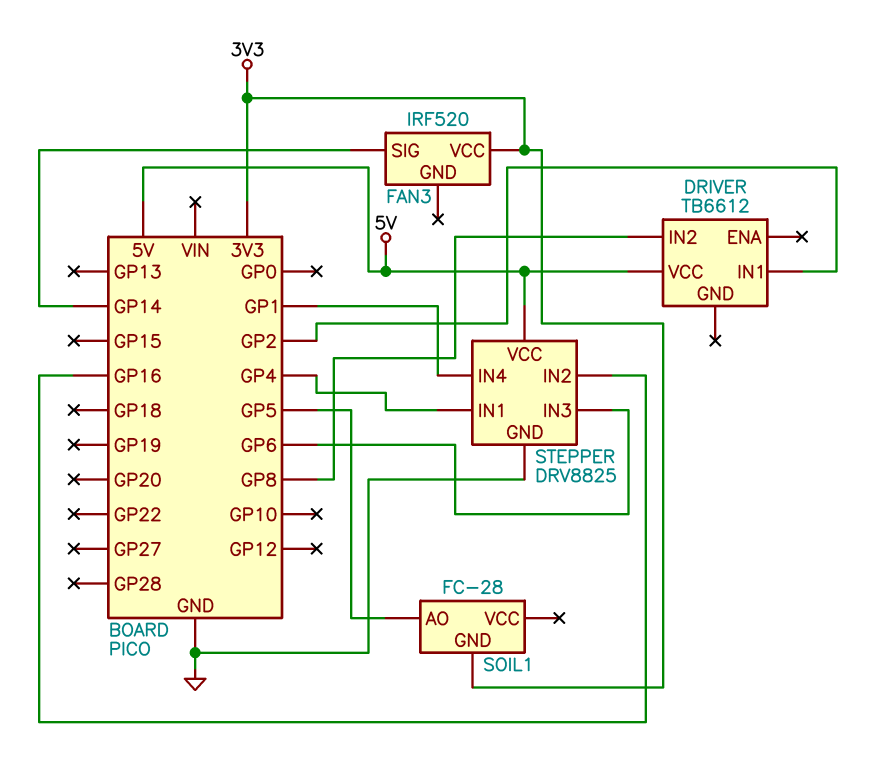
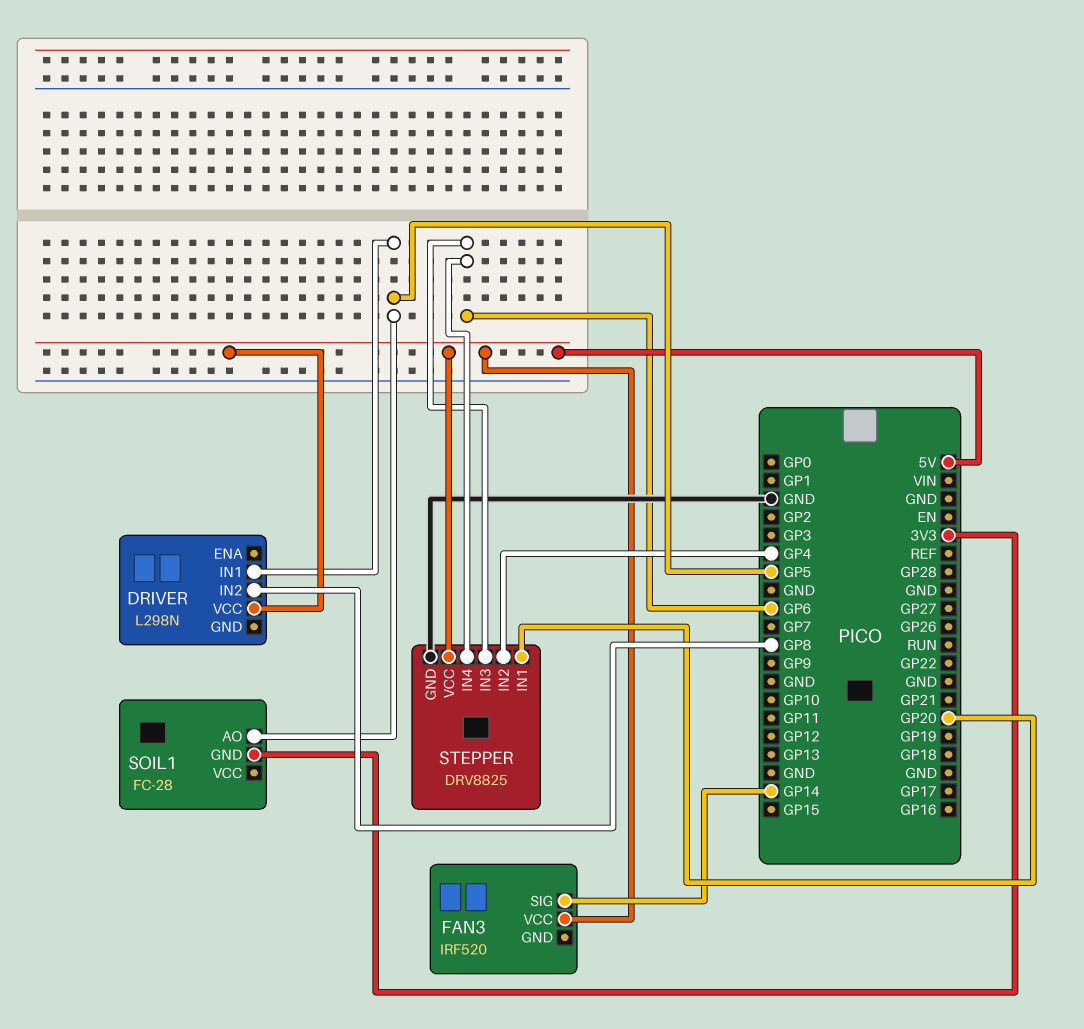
DRIVER: TB6612 -> L298N
DRIVER pin IN1: GP2 -> GP5
FAN3 pin VCC: 3V3 -> 5V
STEPPER pin IN1: GP4 -> GP20
STEPPER pin IN2: GP16 -> GP4
STEPPER pin IN4: GP1 -> GP6

